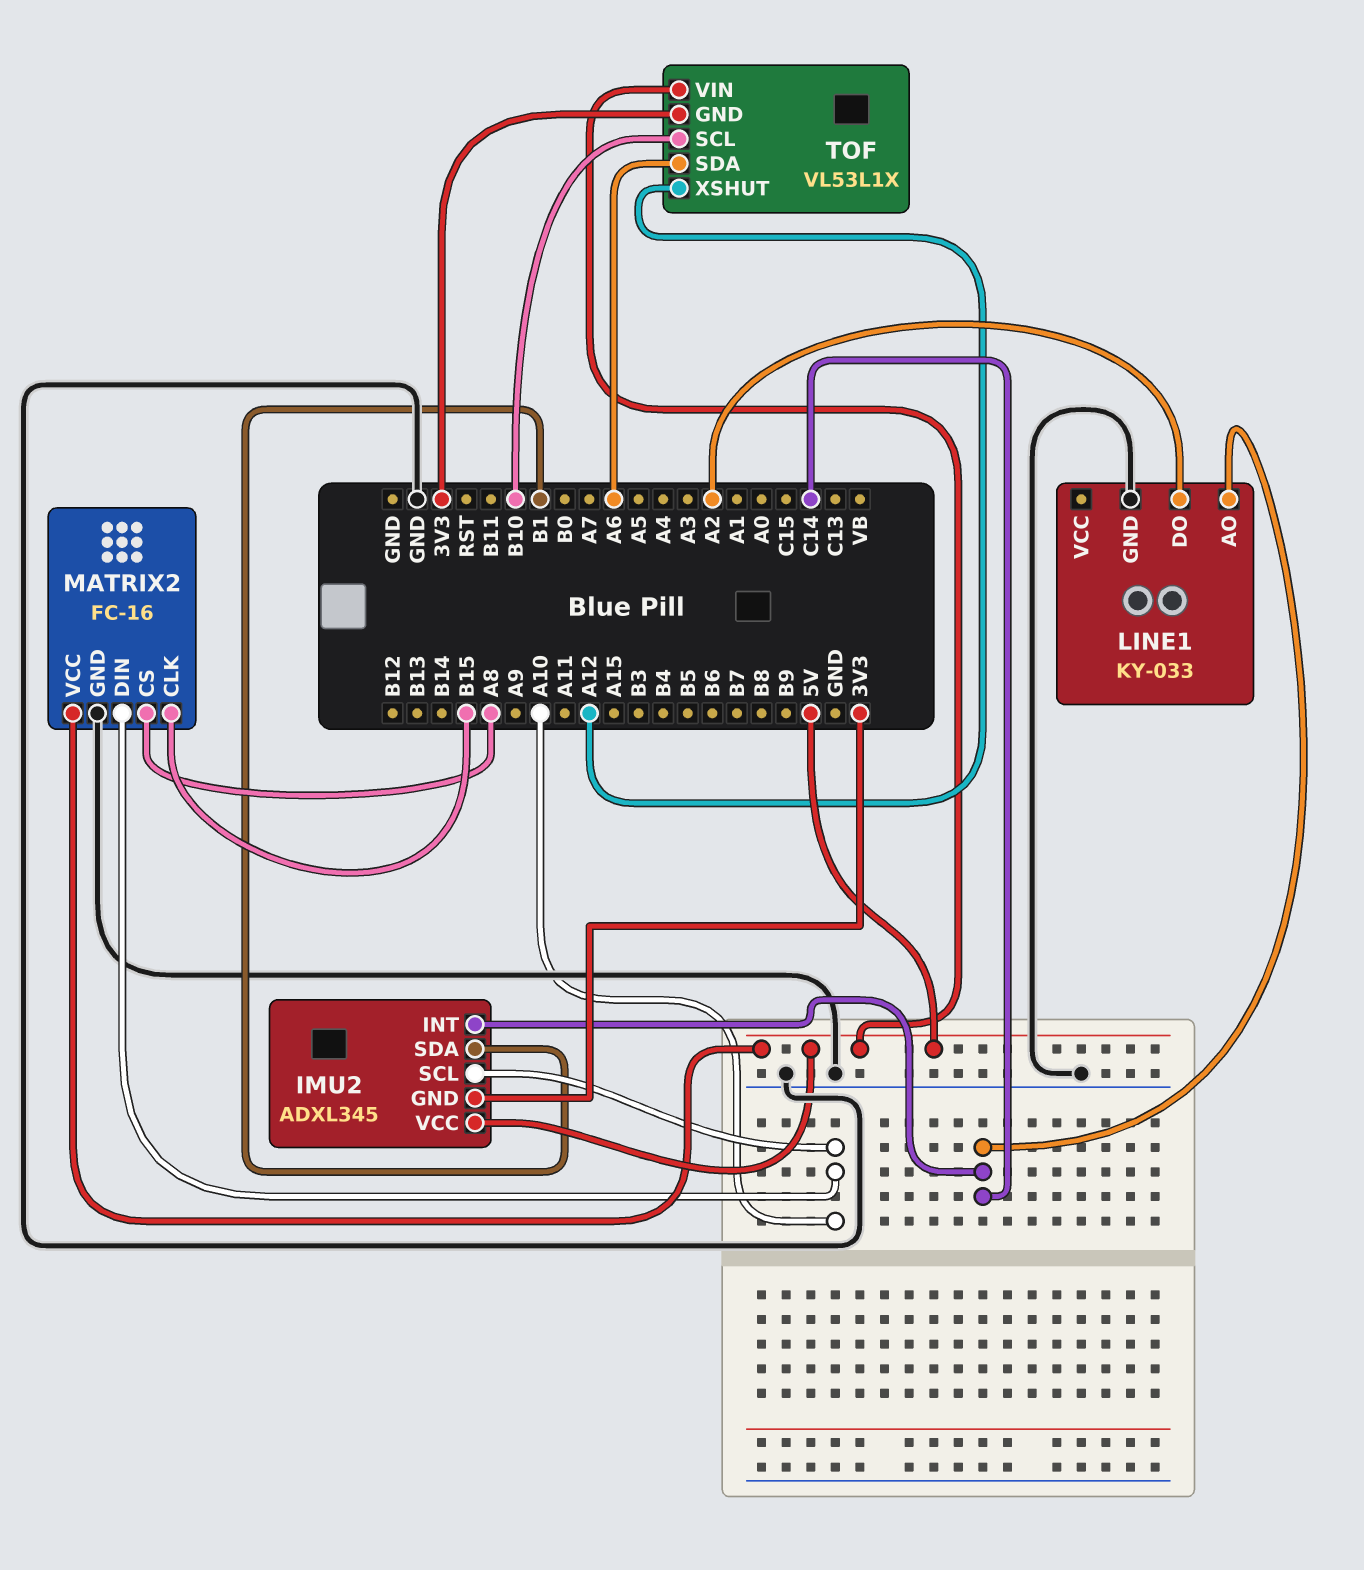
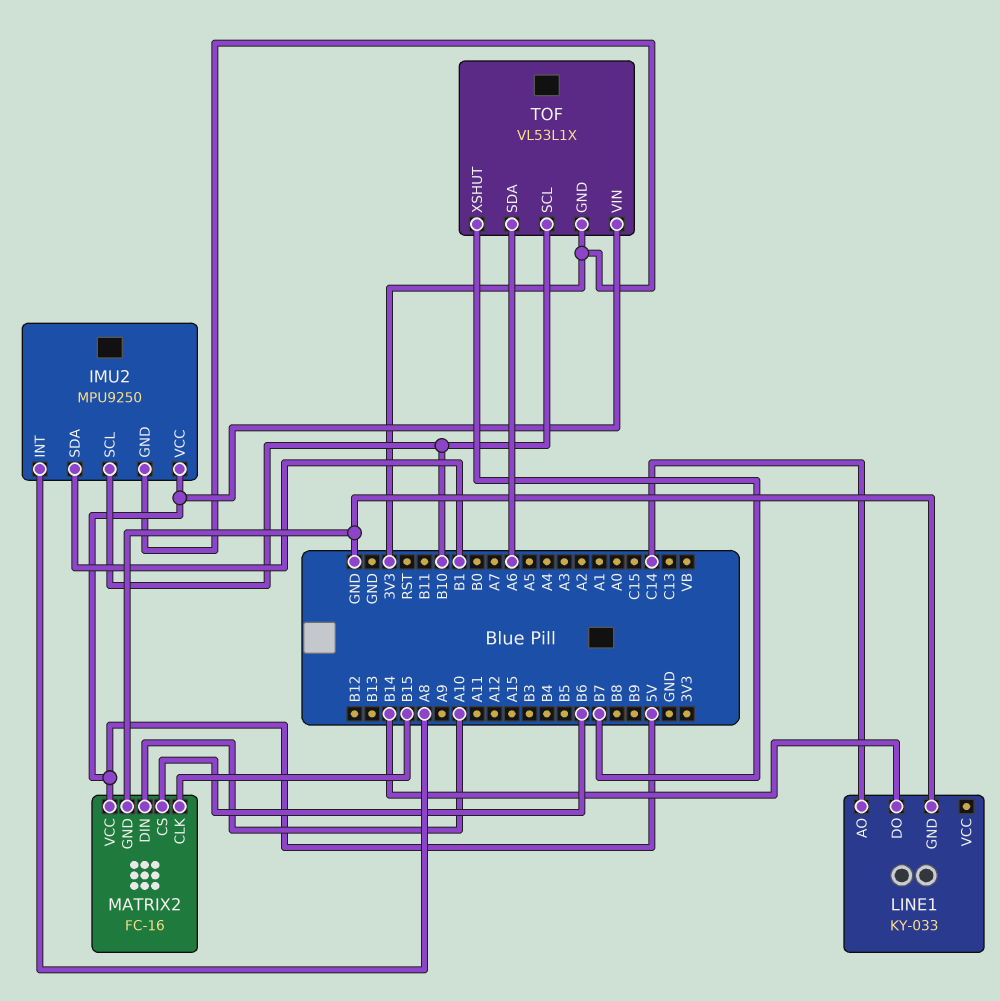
IMU2: ADXL345 -> MPU9250
IMU2 pin INT: C14 -> A8
IMU2 pin SCL: A10 -> B10
LINE1 pin DO: A2 -> B14
MATRIX2 pin CS: A8 -> B6
TOF pin XSHUT: A12 -> B7

